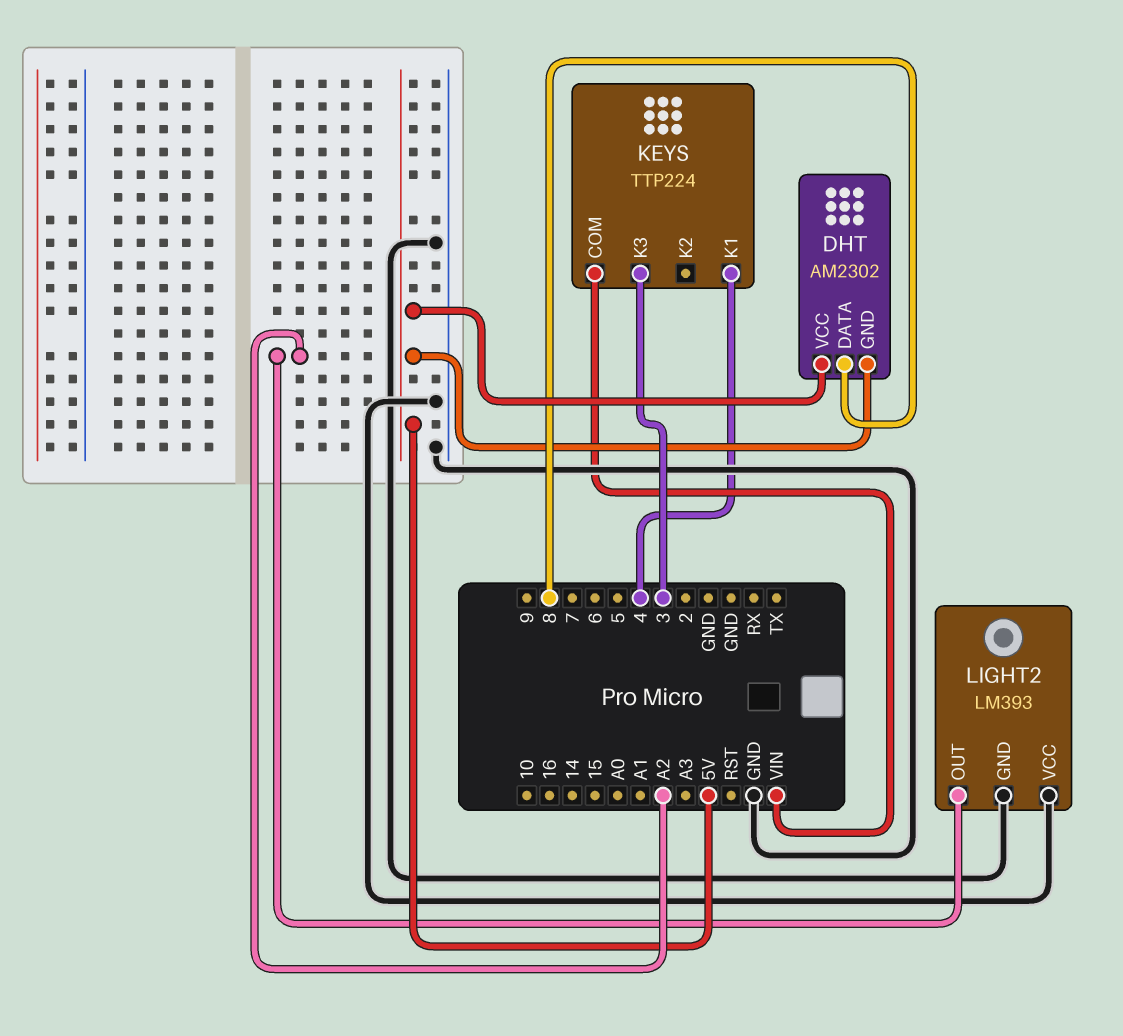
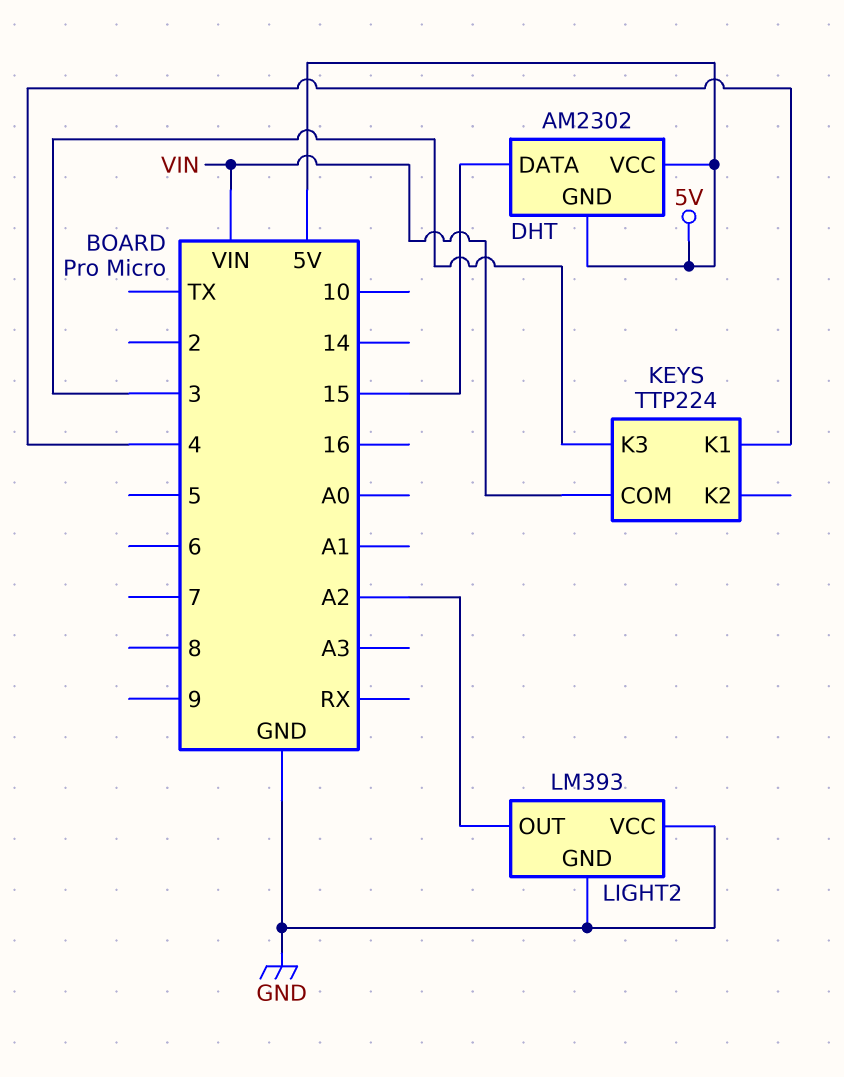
DHT pin DATA: 8 -> 15

